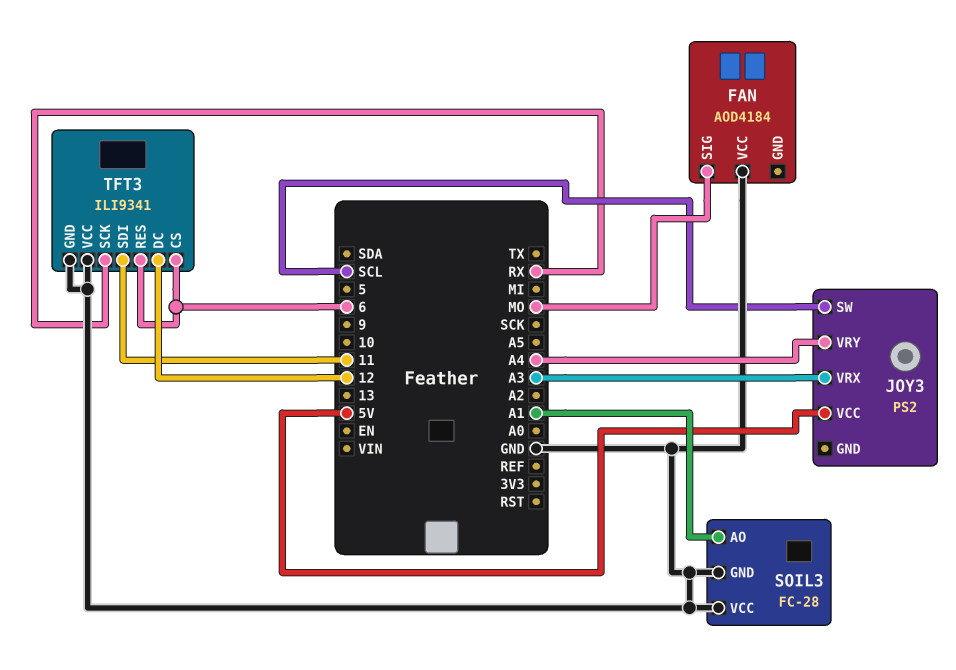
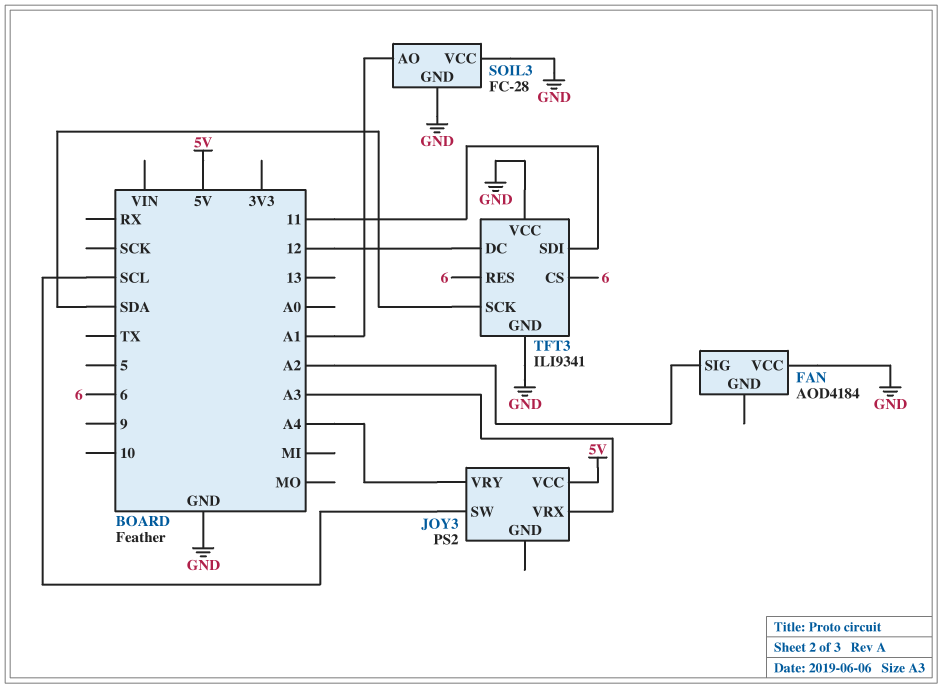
FAN pin SIG: MO -> A2
TFT3 pin SCK: RX -> SDA

